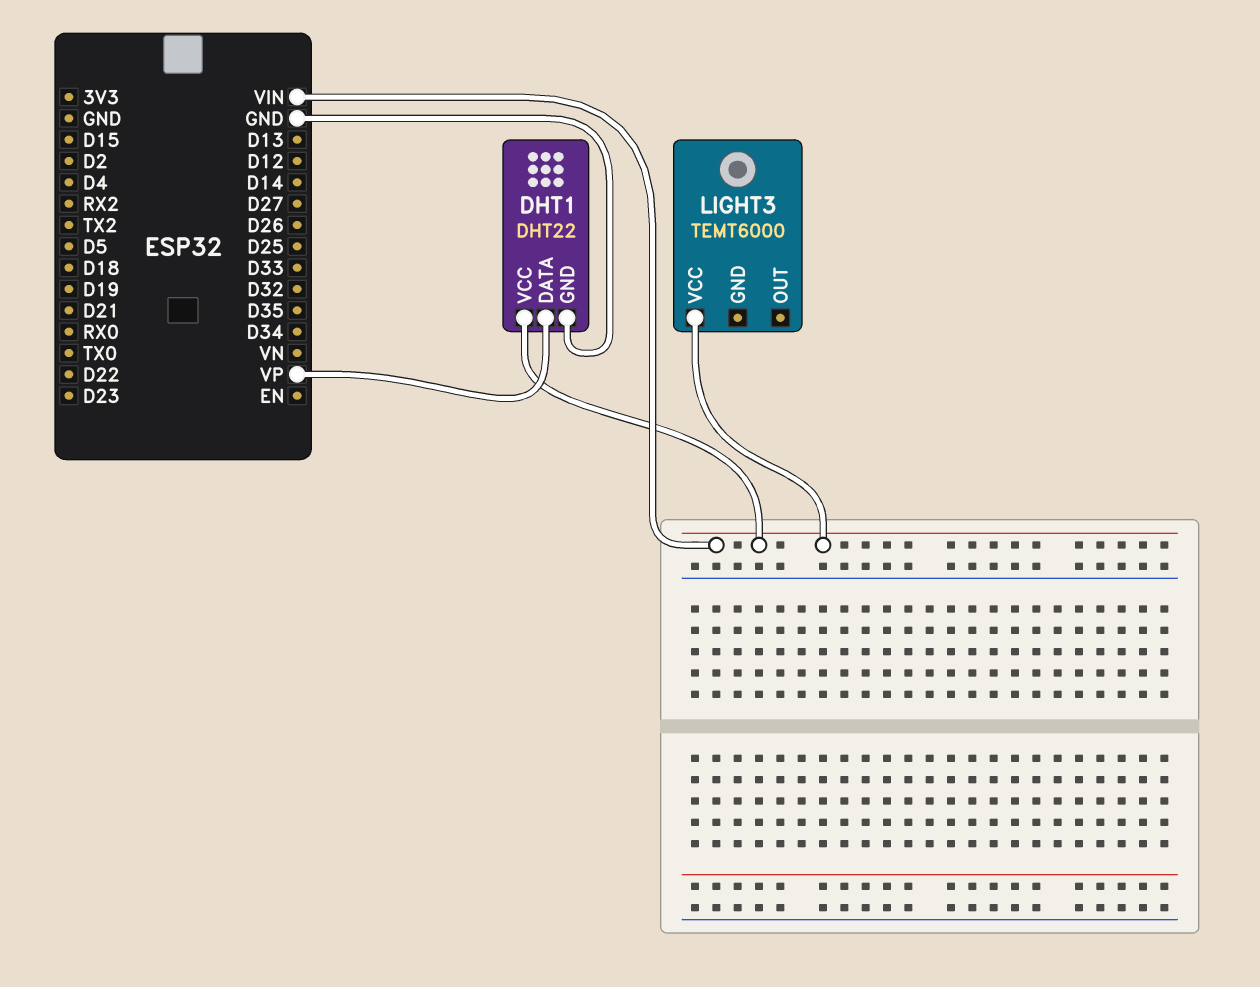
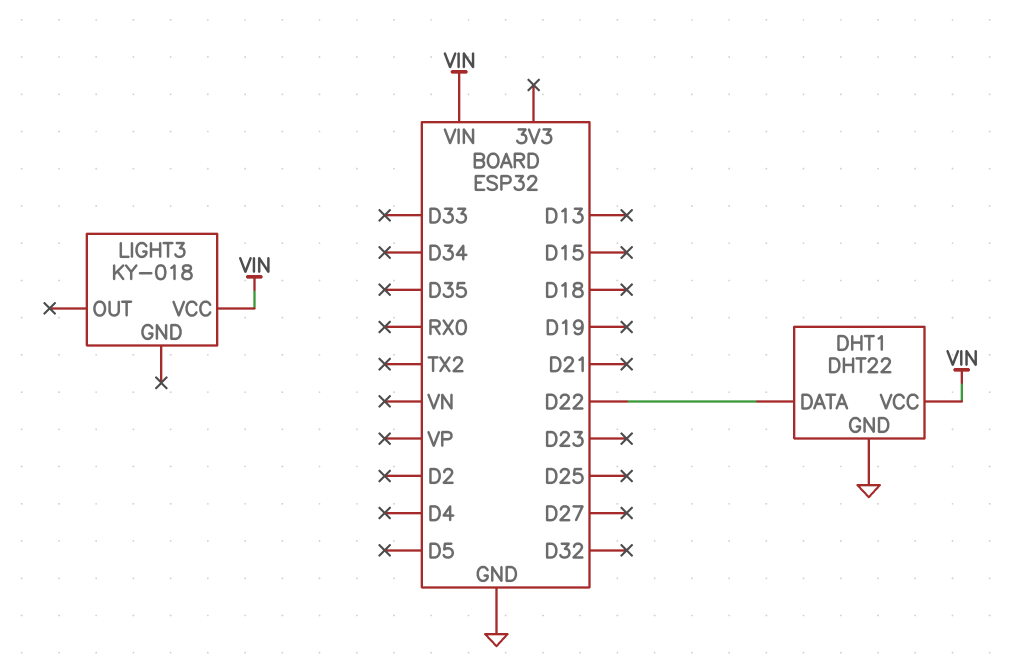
DHT1 pin DATA: VP -> D22
LIGHT3: TEMT6000 -> KY-018

